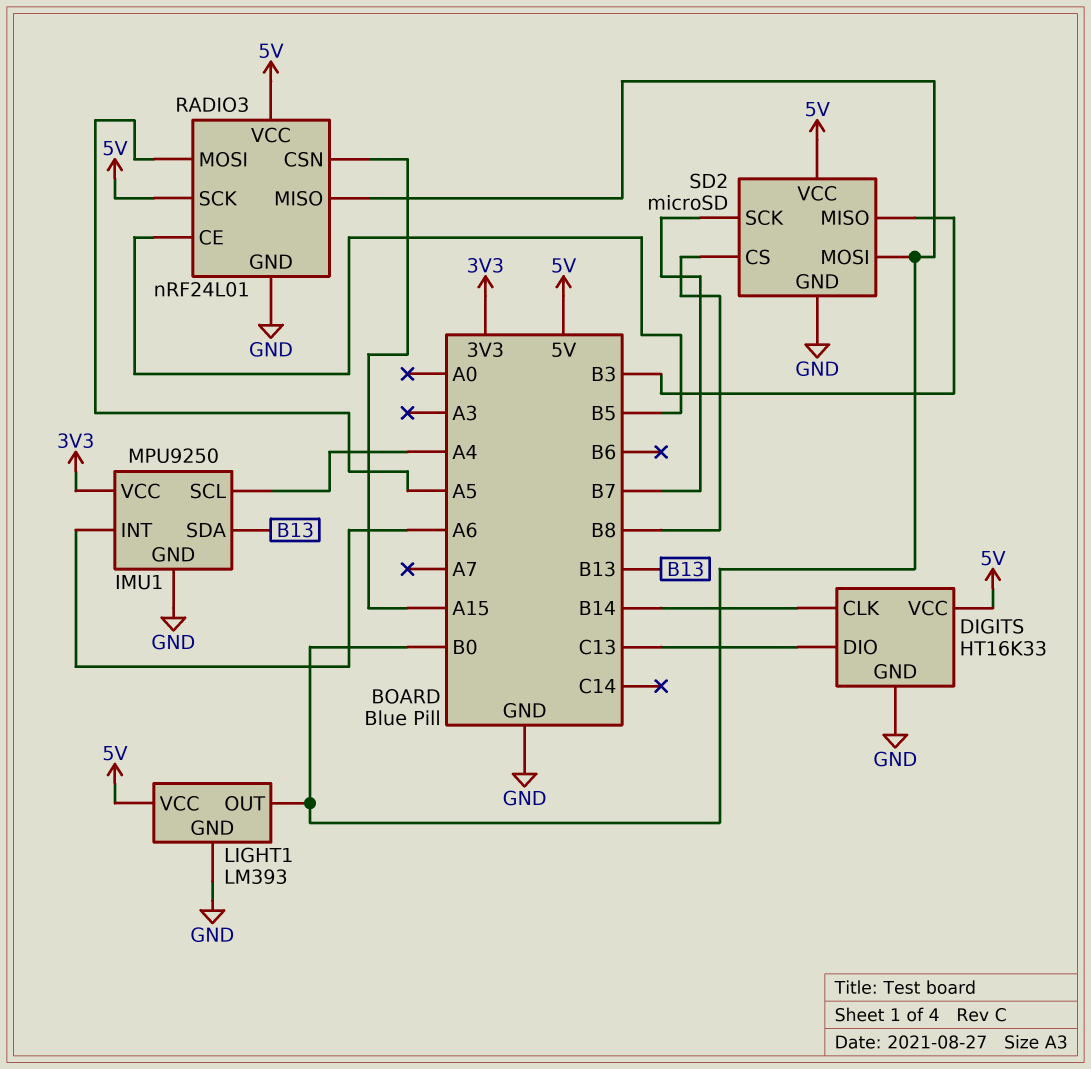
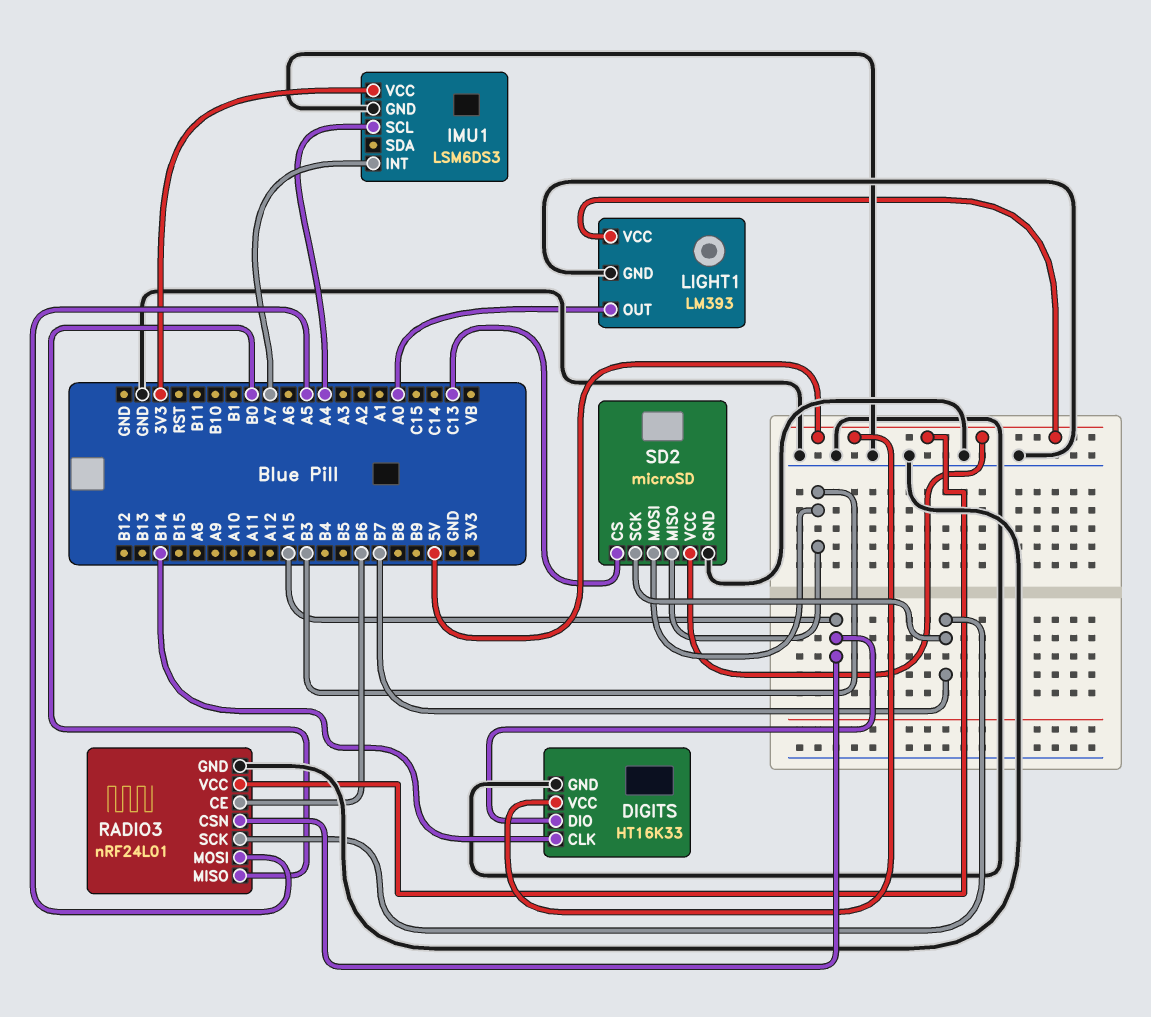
DIGITS pin DIO: C13 -> A15
IMU1: MPU9250 -> LSM6DS3
IMU1 pin INT: A6 -> A7
IMU1 pin SDA: B13 -> none
LIGHT1 pin OUT: B0 -> A0
RADIO3 pin CE: B5 -> B6
RADIO3 pin SCK: 5V -> B7
SD2 pin CS: B8 -> C13
SD2 pin MOSI: B0 -> B3

